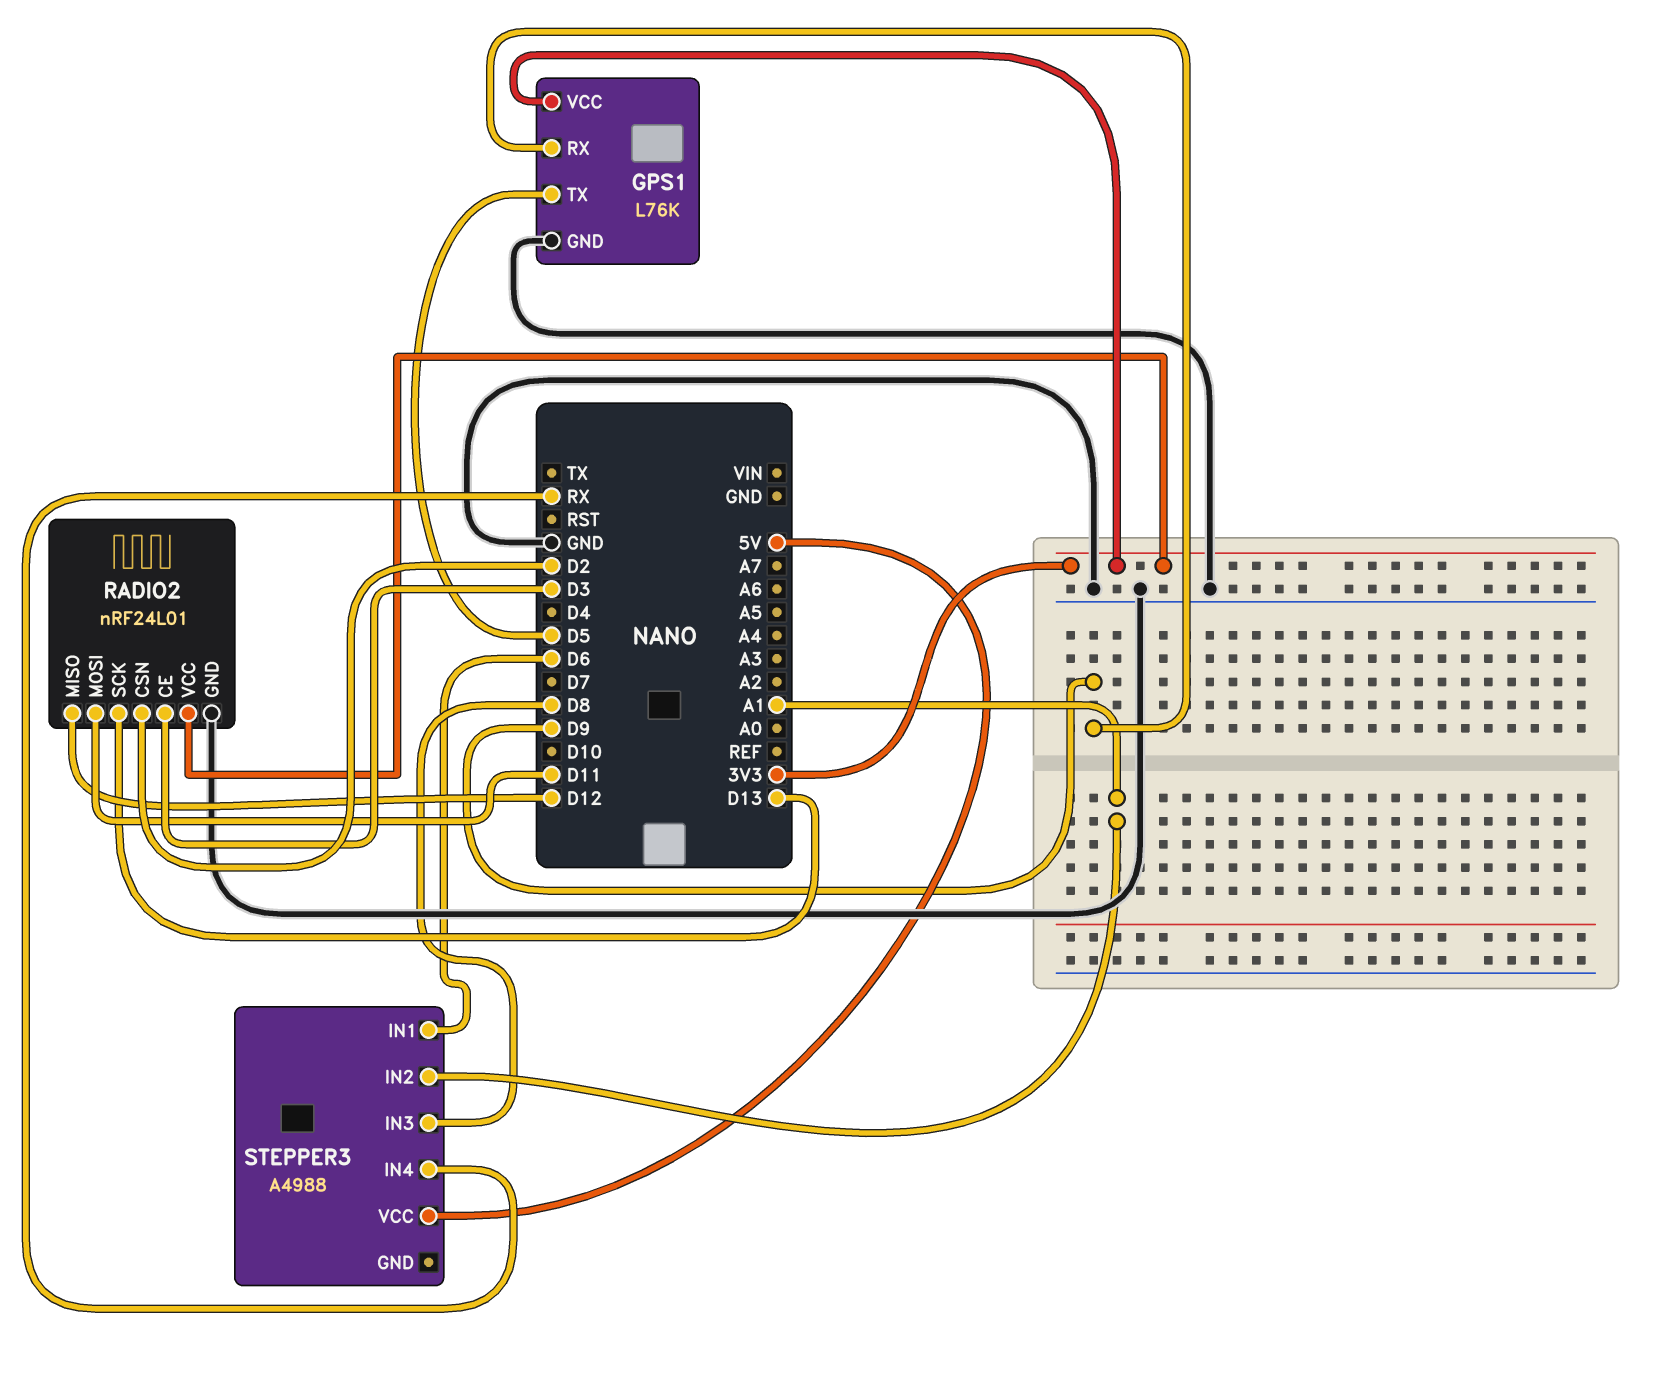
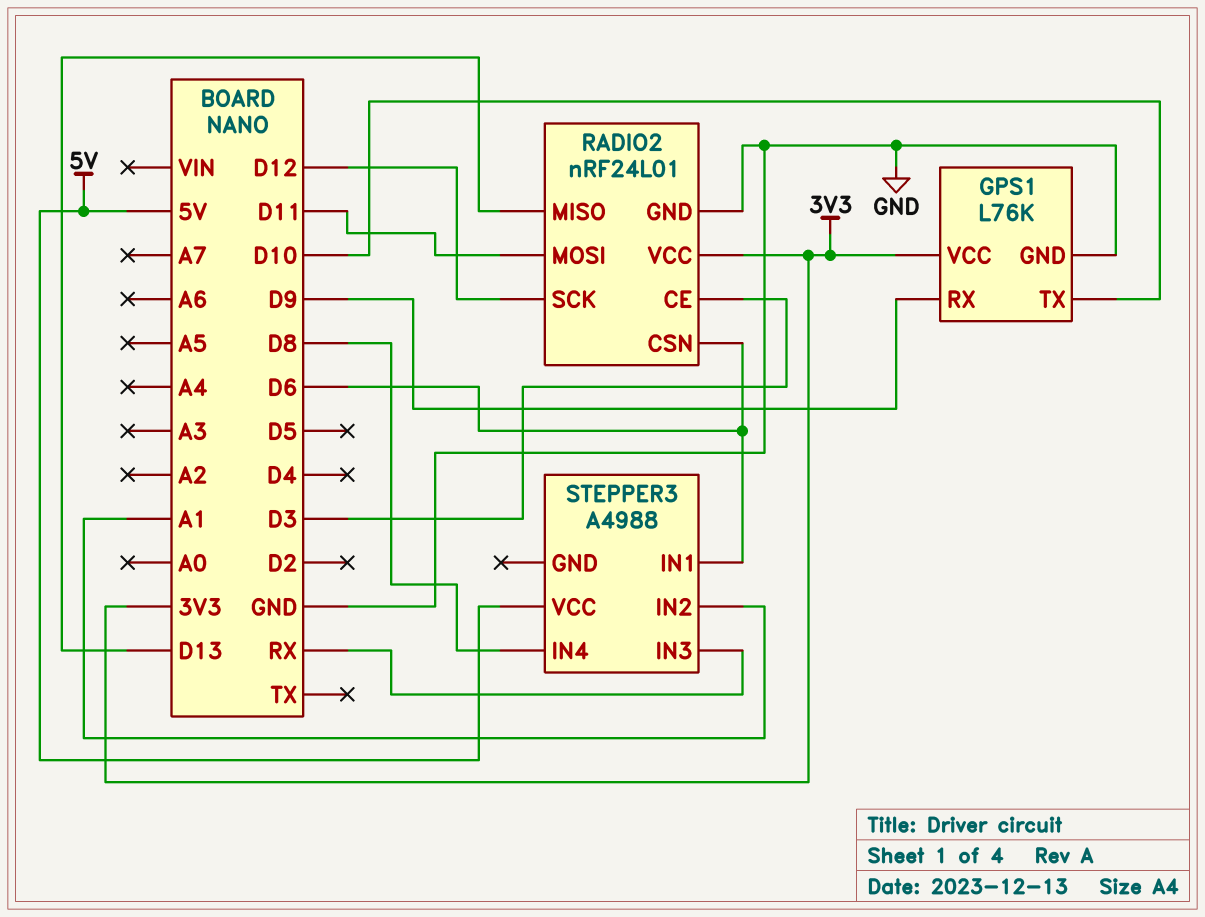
GPS1 pin TX: D5 -> D10
RADIO2 pin CSN: D2 -> D6
RADIO2 pin MISO: D12 -> D13
RADIO2 pin SCK: D13 -> D12
STEPPER3 pin IN3: D8 -> RX
STEPPER3 pin IN4: RX -> D8

